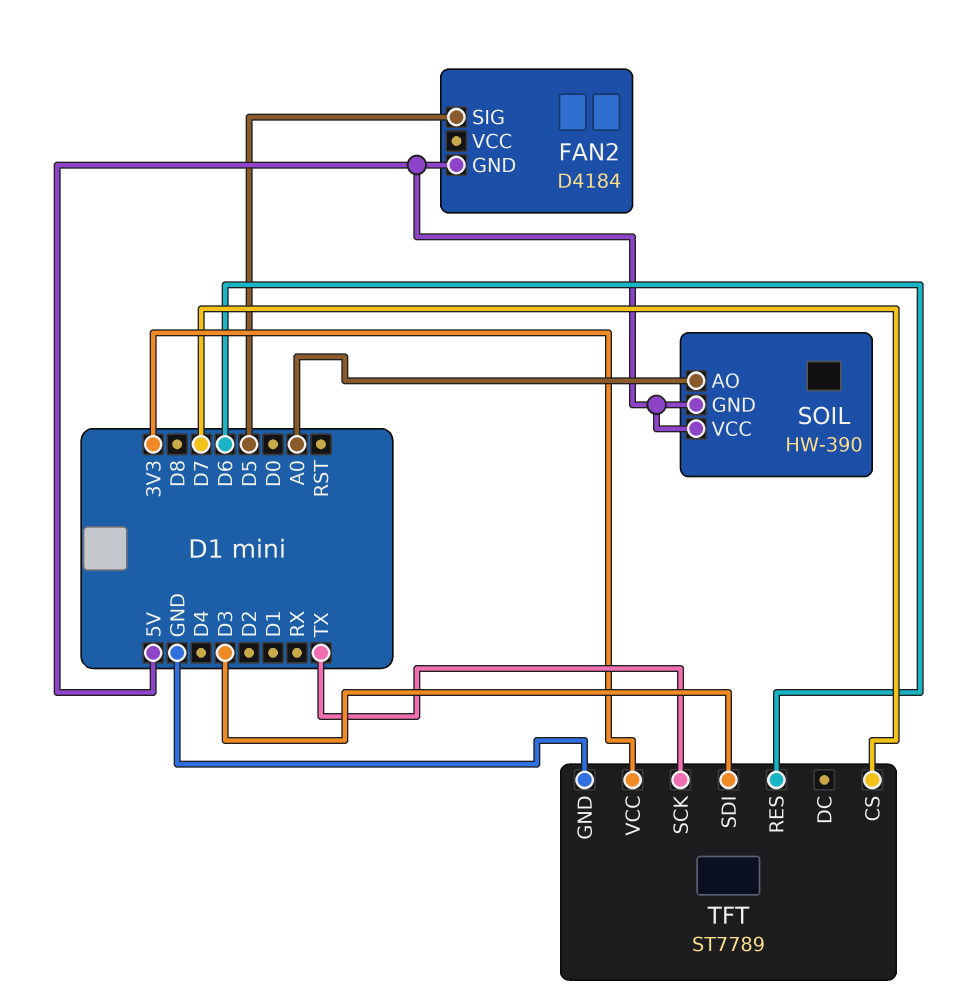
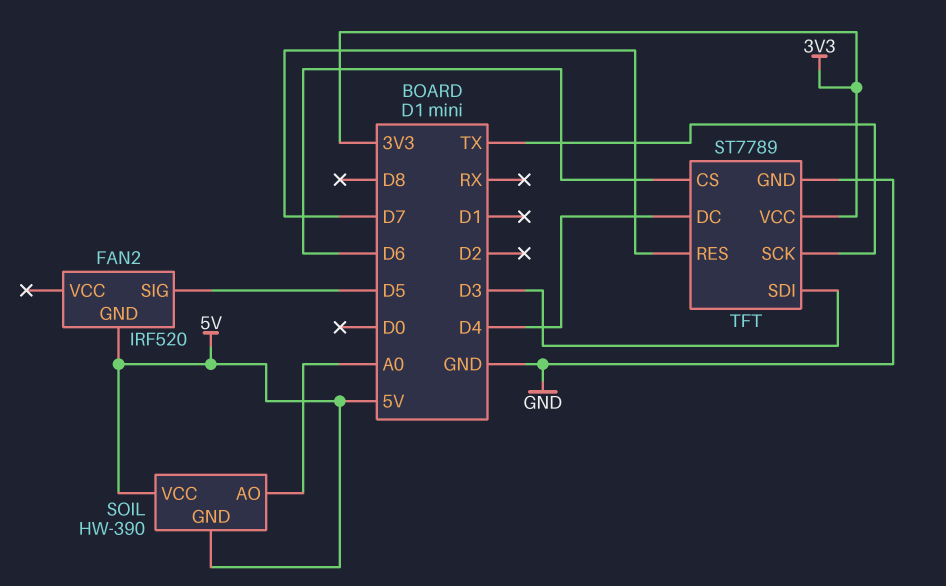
FAN2: D4184 -> IRF520
TFT pin CS: D7 -> D6
TFT pin DC: none -> D4
TFT pin RES: D6 -> D7

